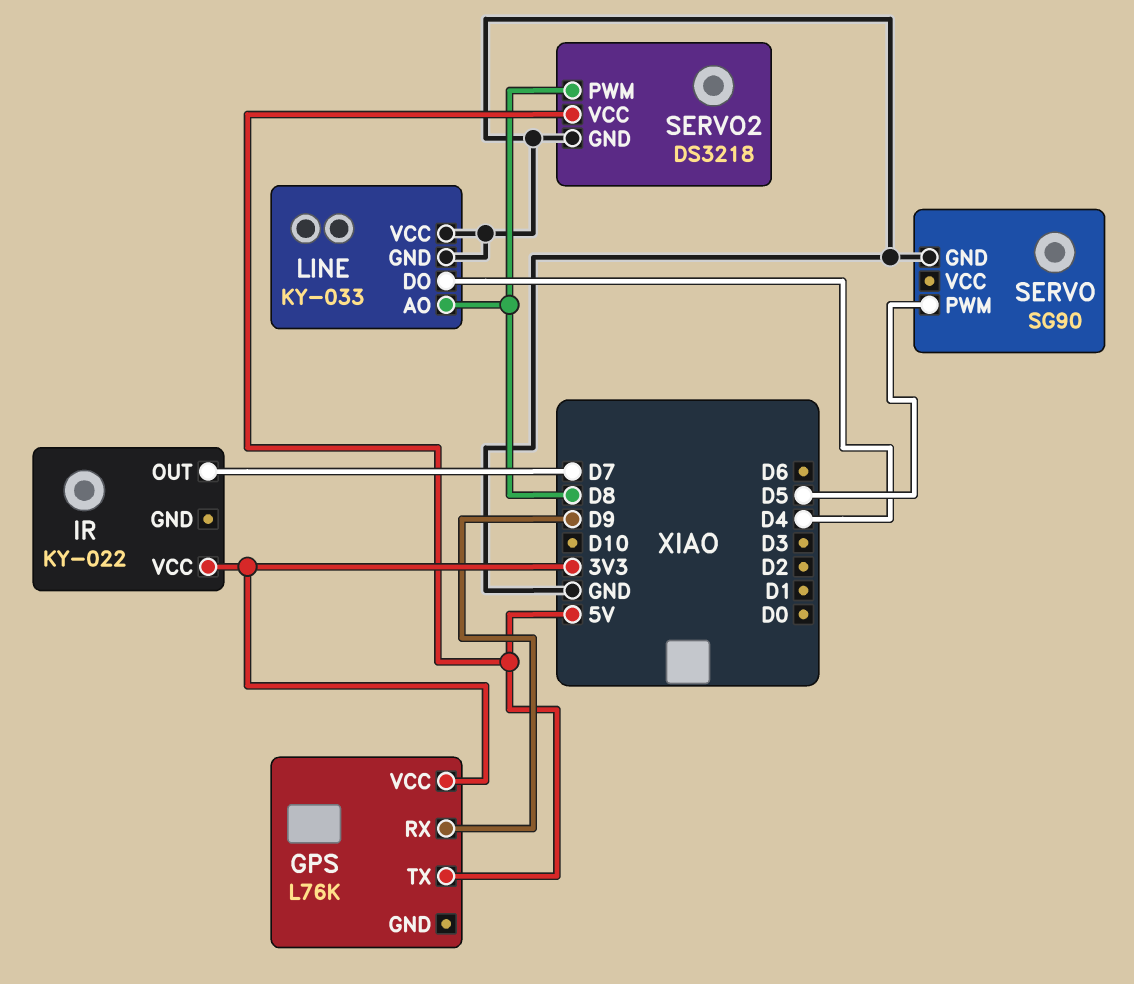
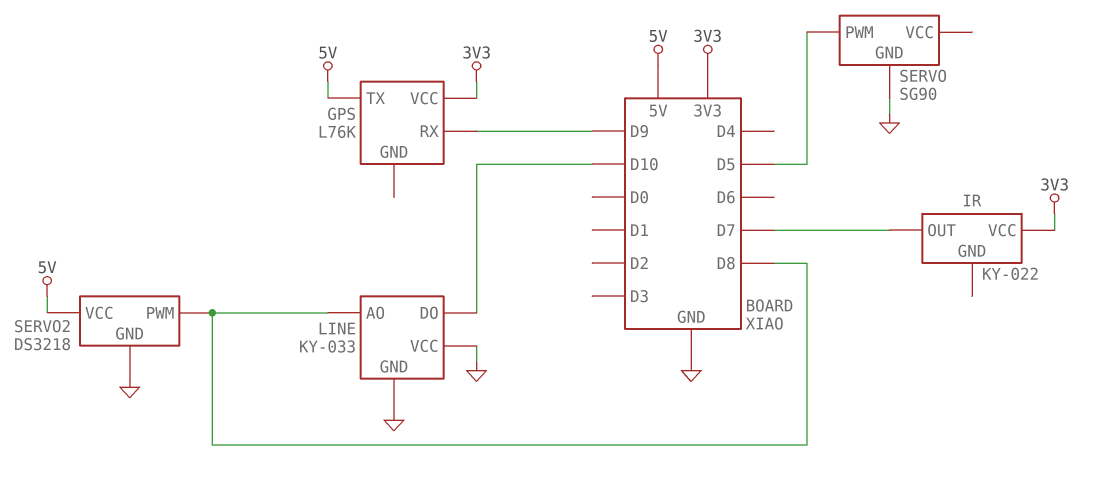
LINE pin DO: D4 -> D10

